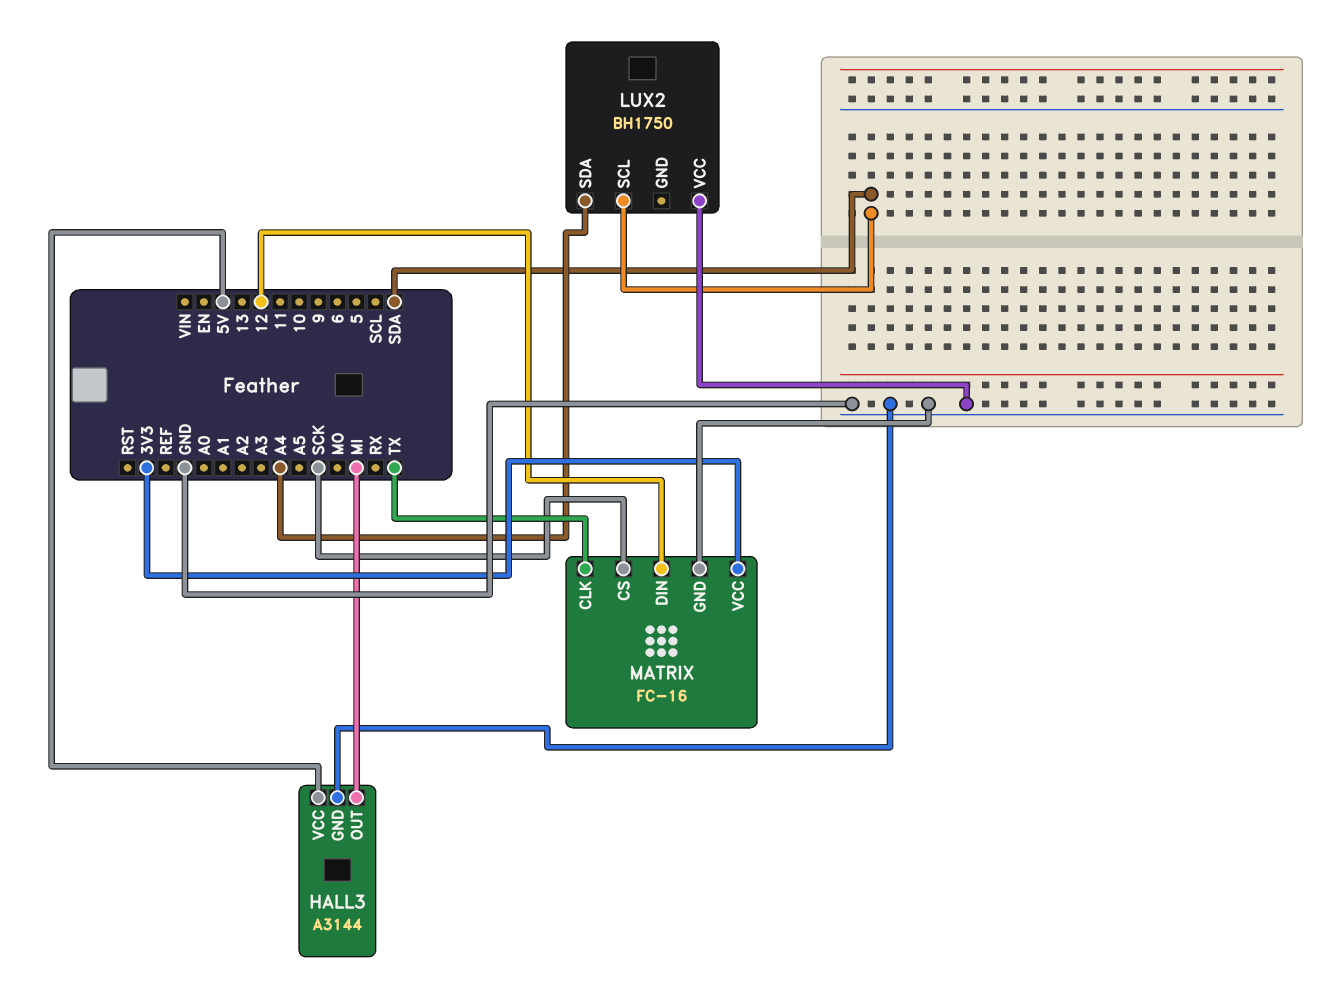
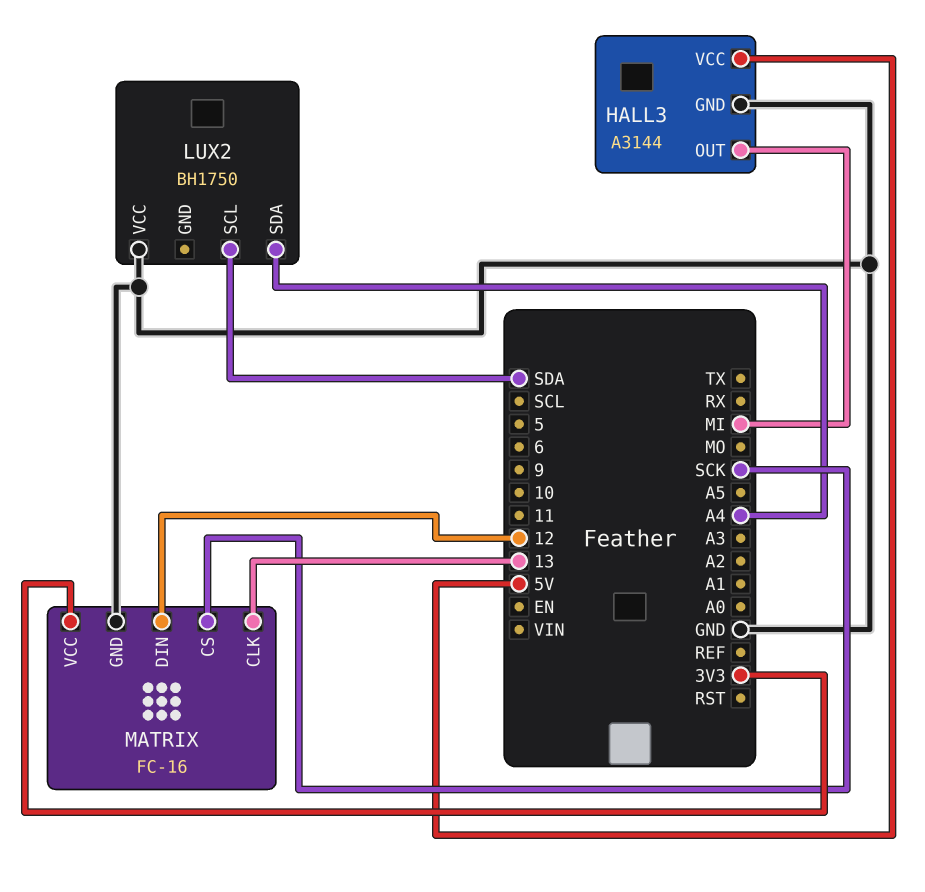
MATRIX pin CLK: TX -> 13

